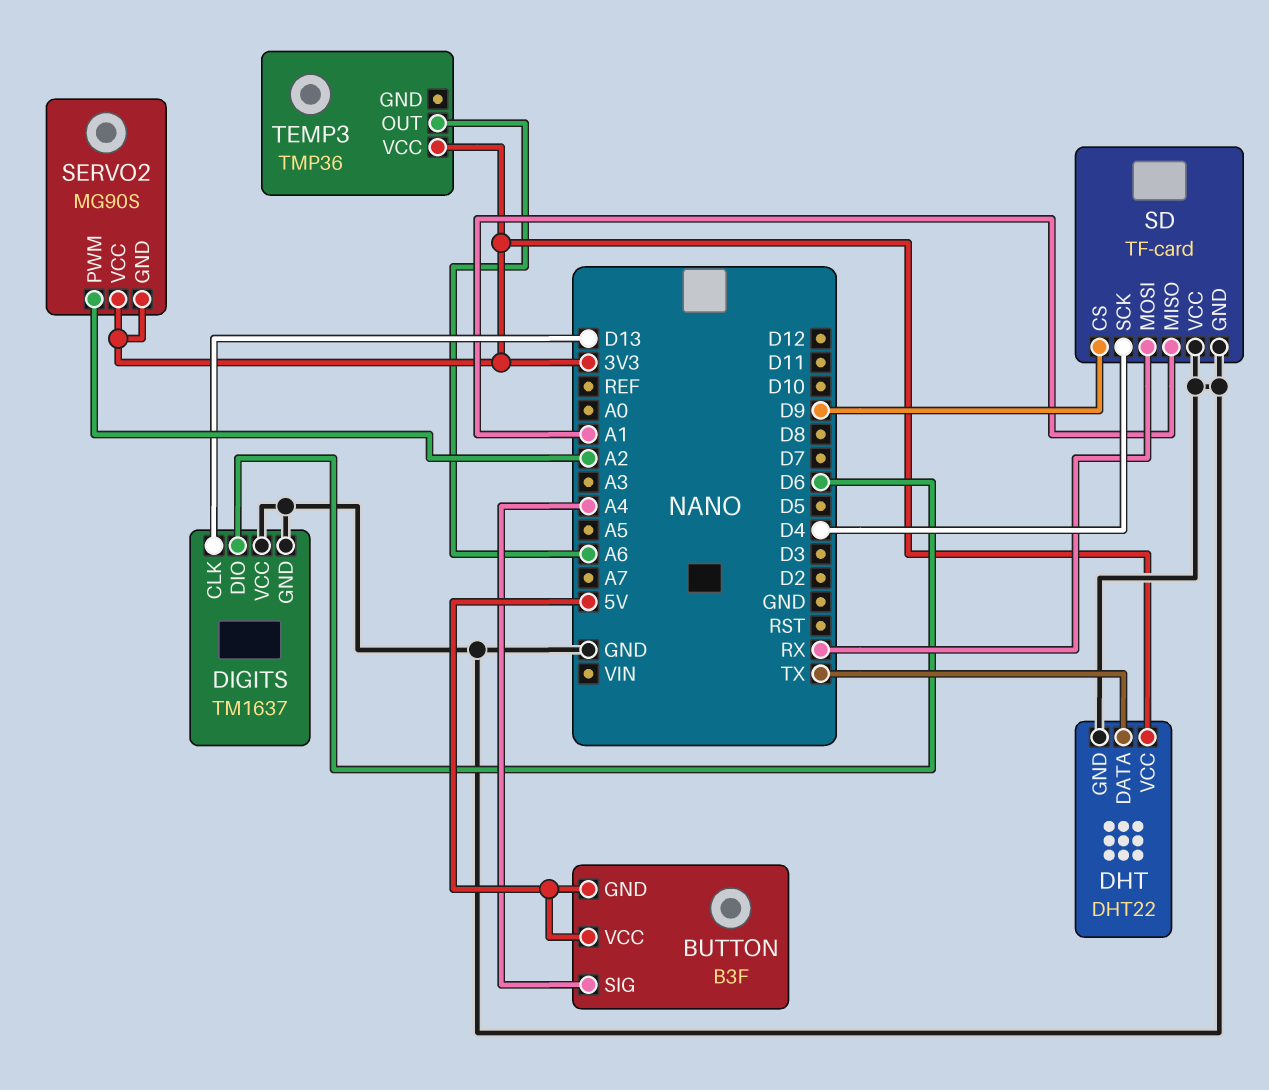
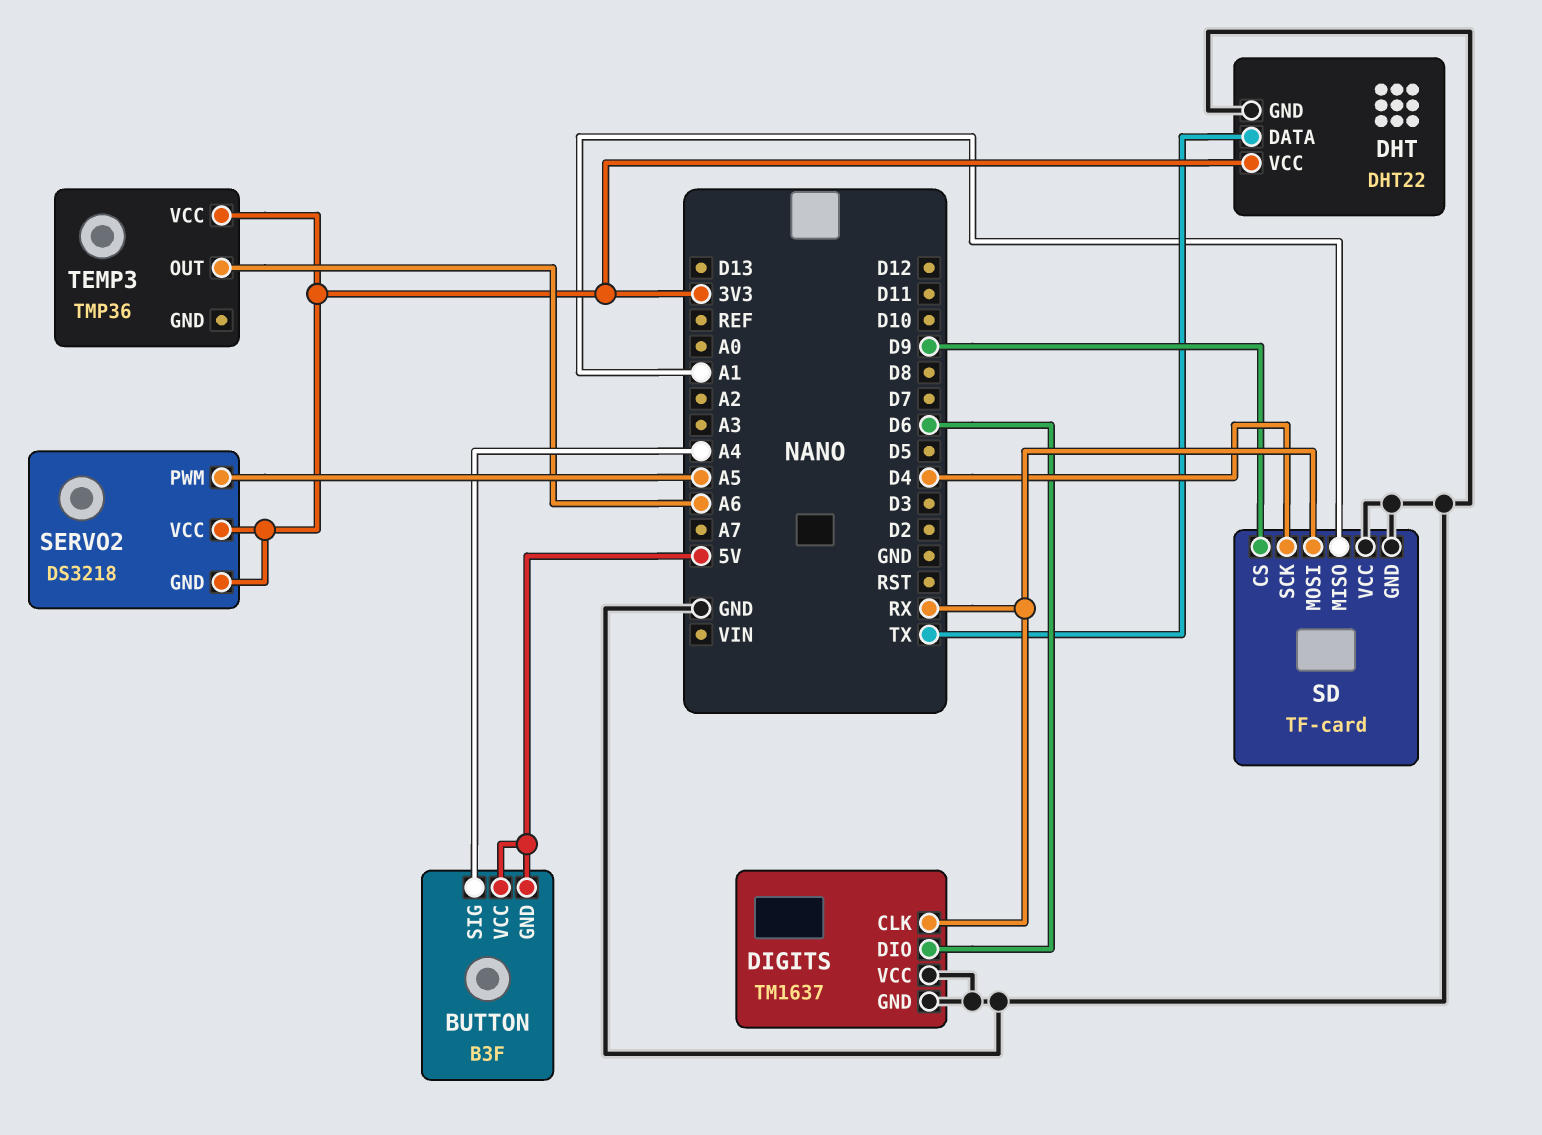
DIGITS pin CLK: D13 -> RX
SERVO2: MG90S -> DS3218
SERVO2 pin PWM: A2 -> A5

